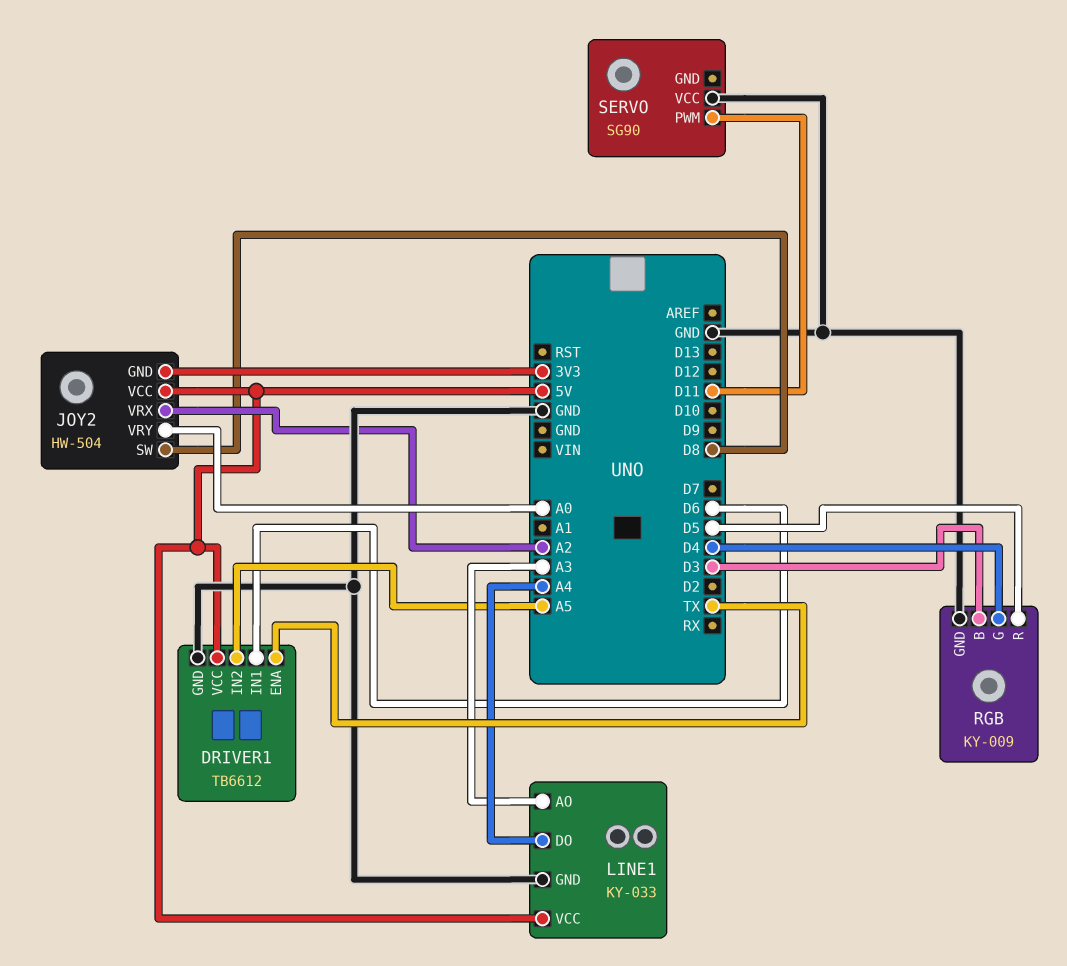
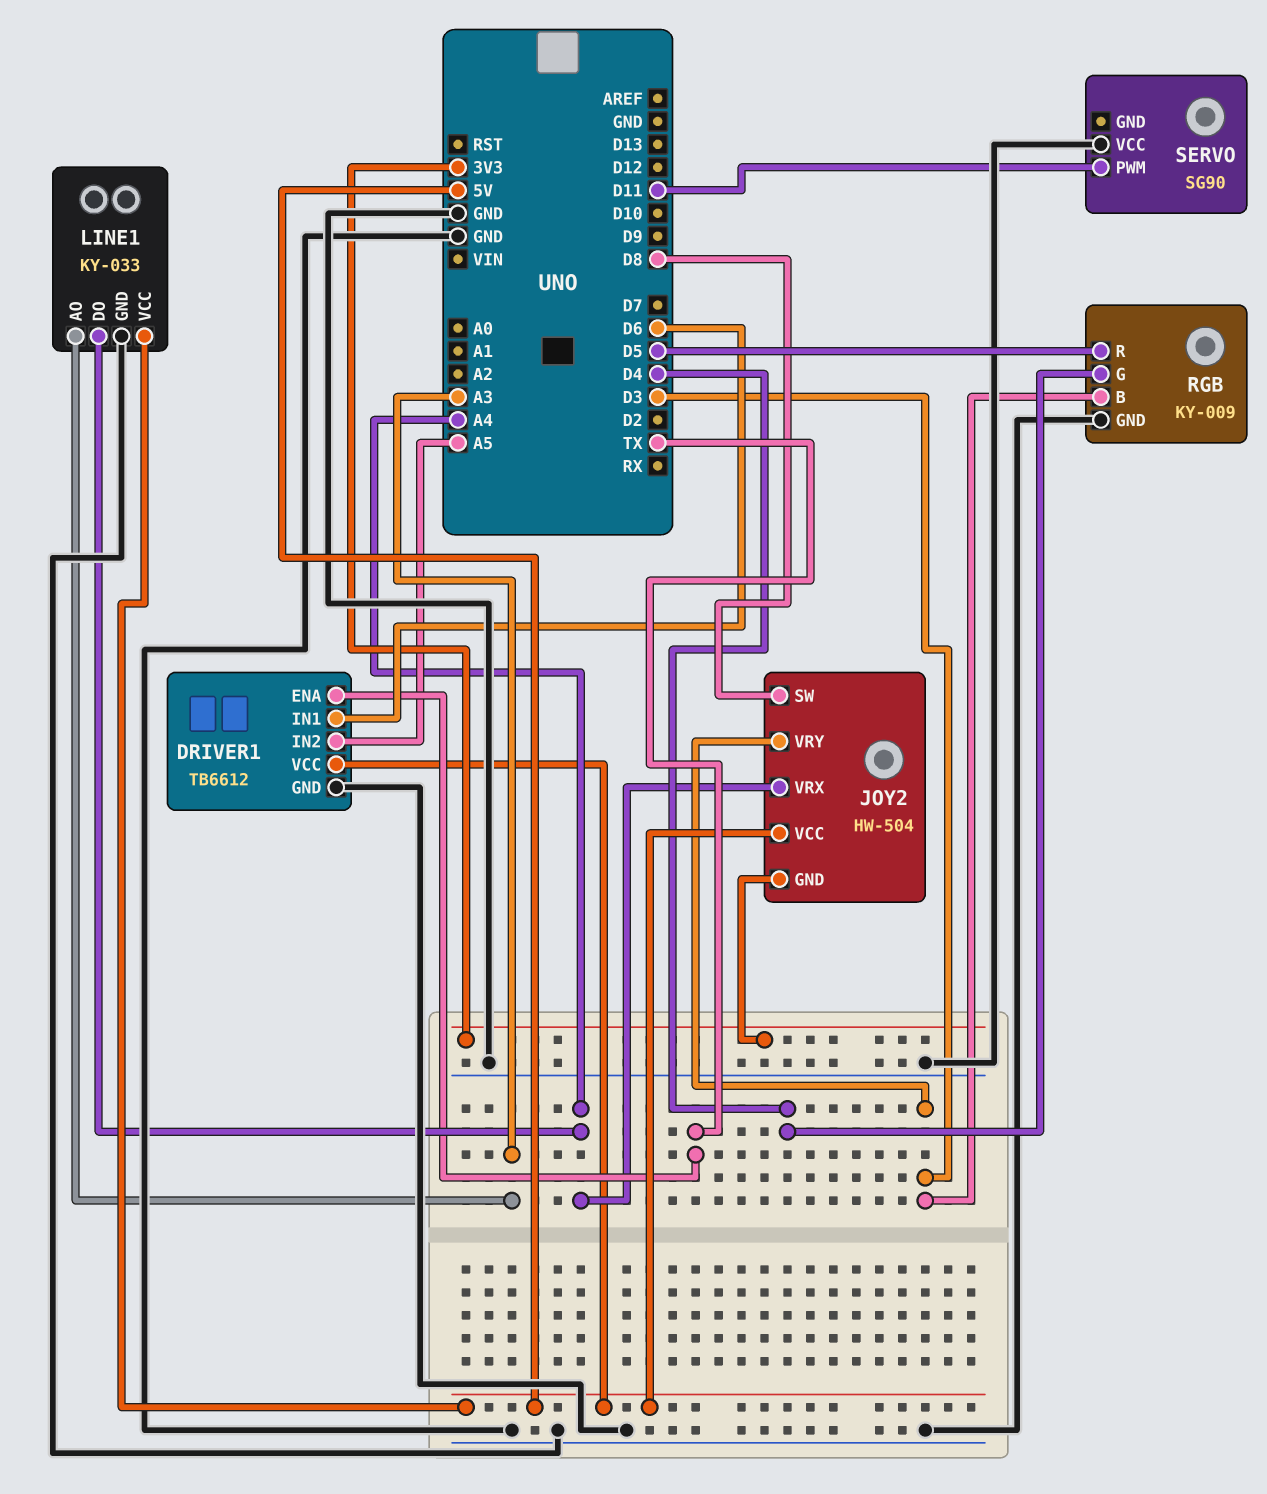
JOY2 pin VRX: A2 -> A4
JOY2 pin VRY: A0 -> D3

